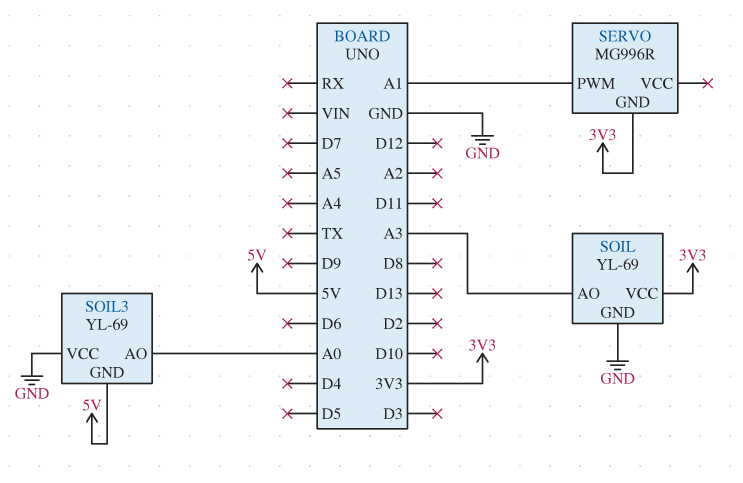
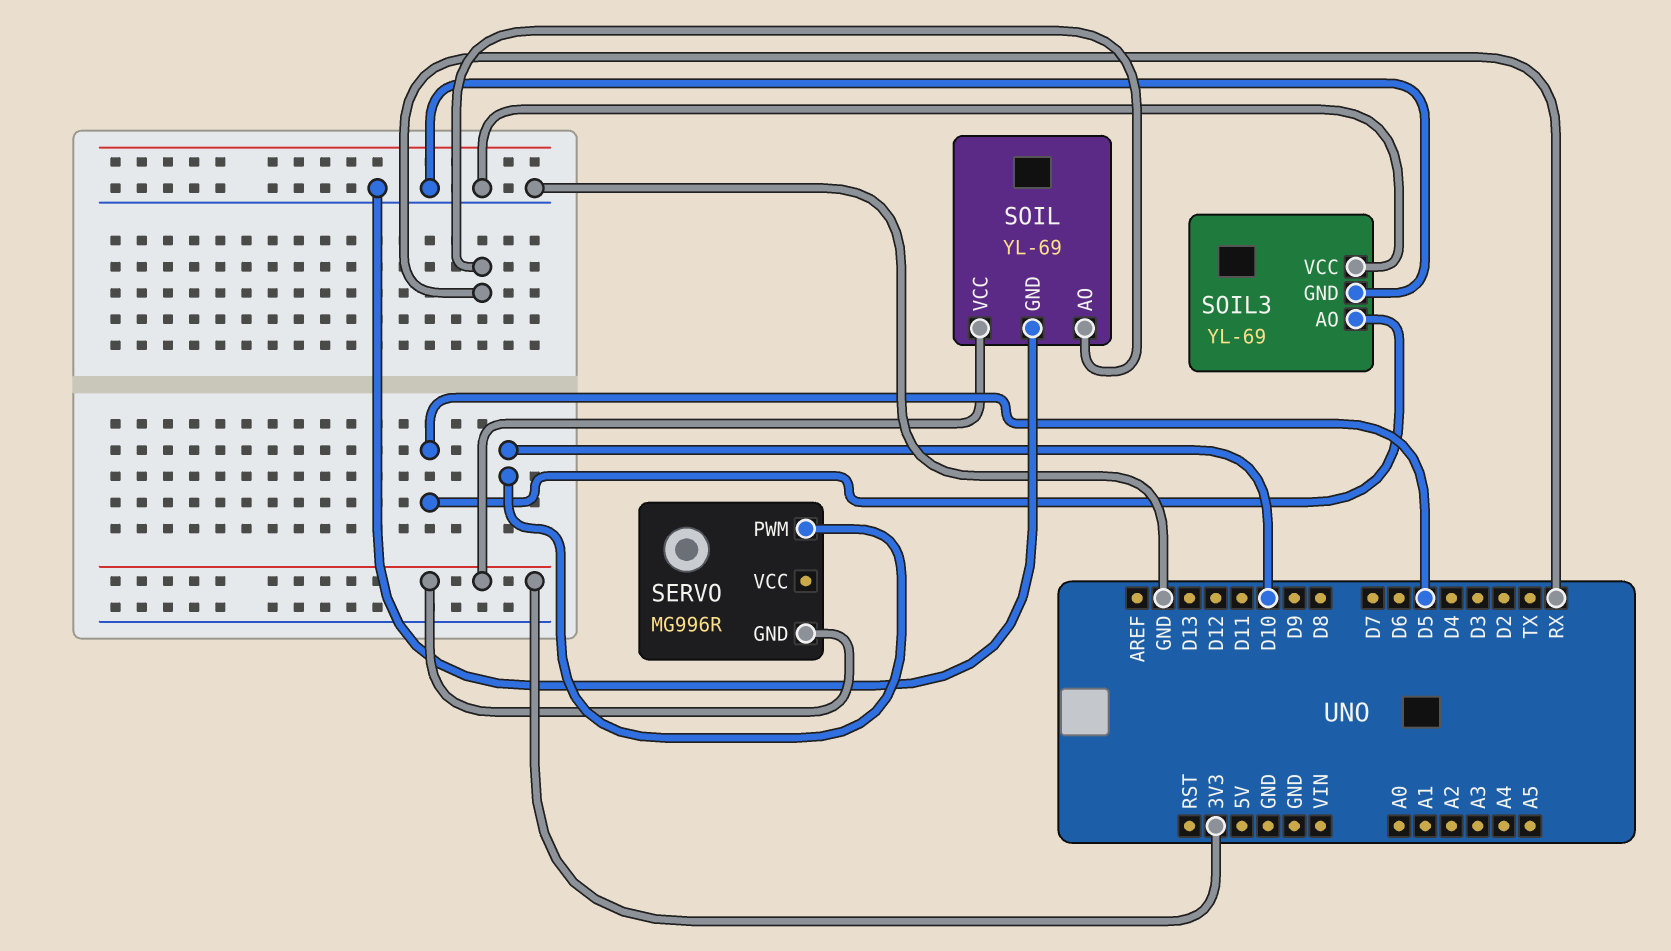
SERVO pin PWM: A1 -> D10
SOIL pin AO: A3 -> RX
SOIL3 pin AO: A0 -> D5
SOIL3 pin GND: 5V -> GND

